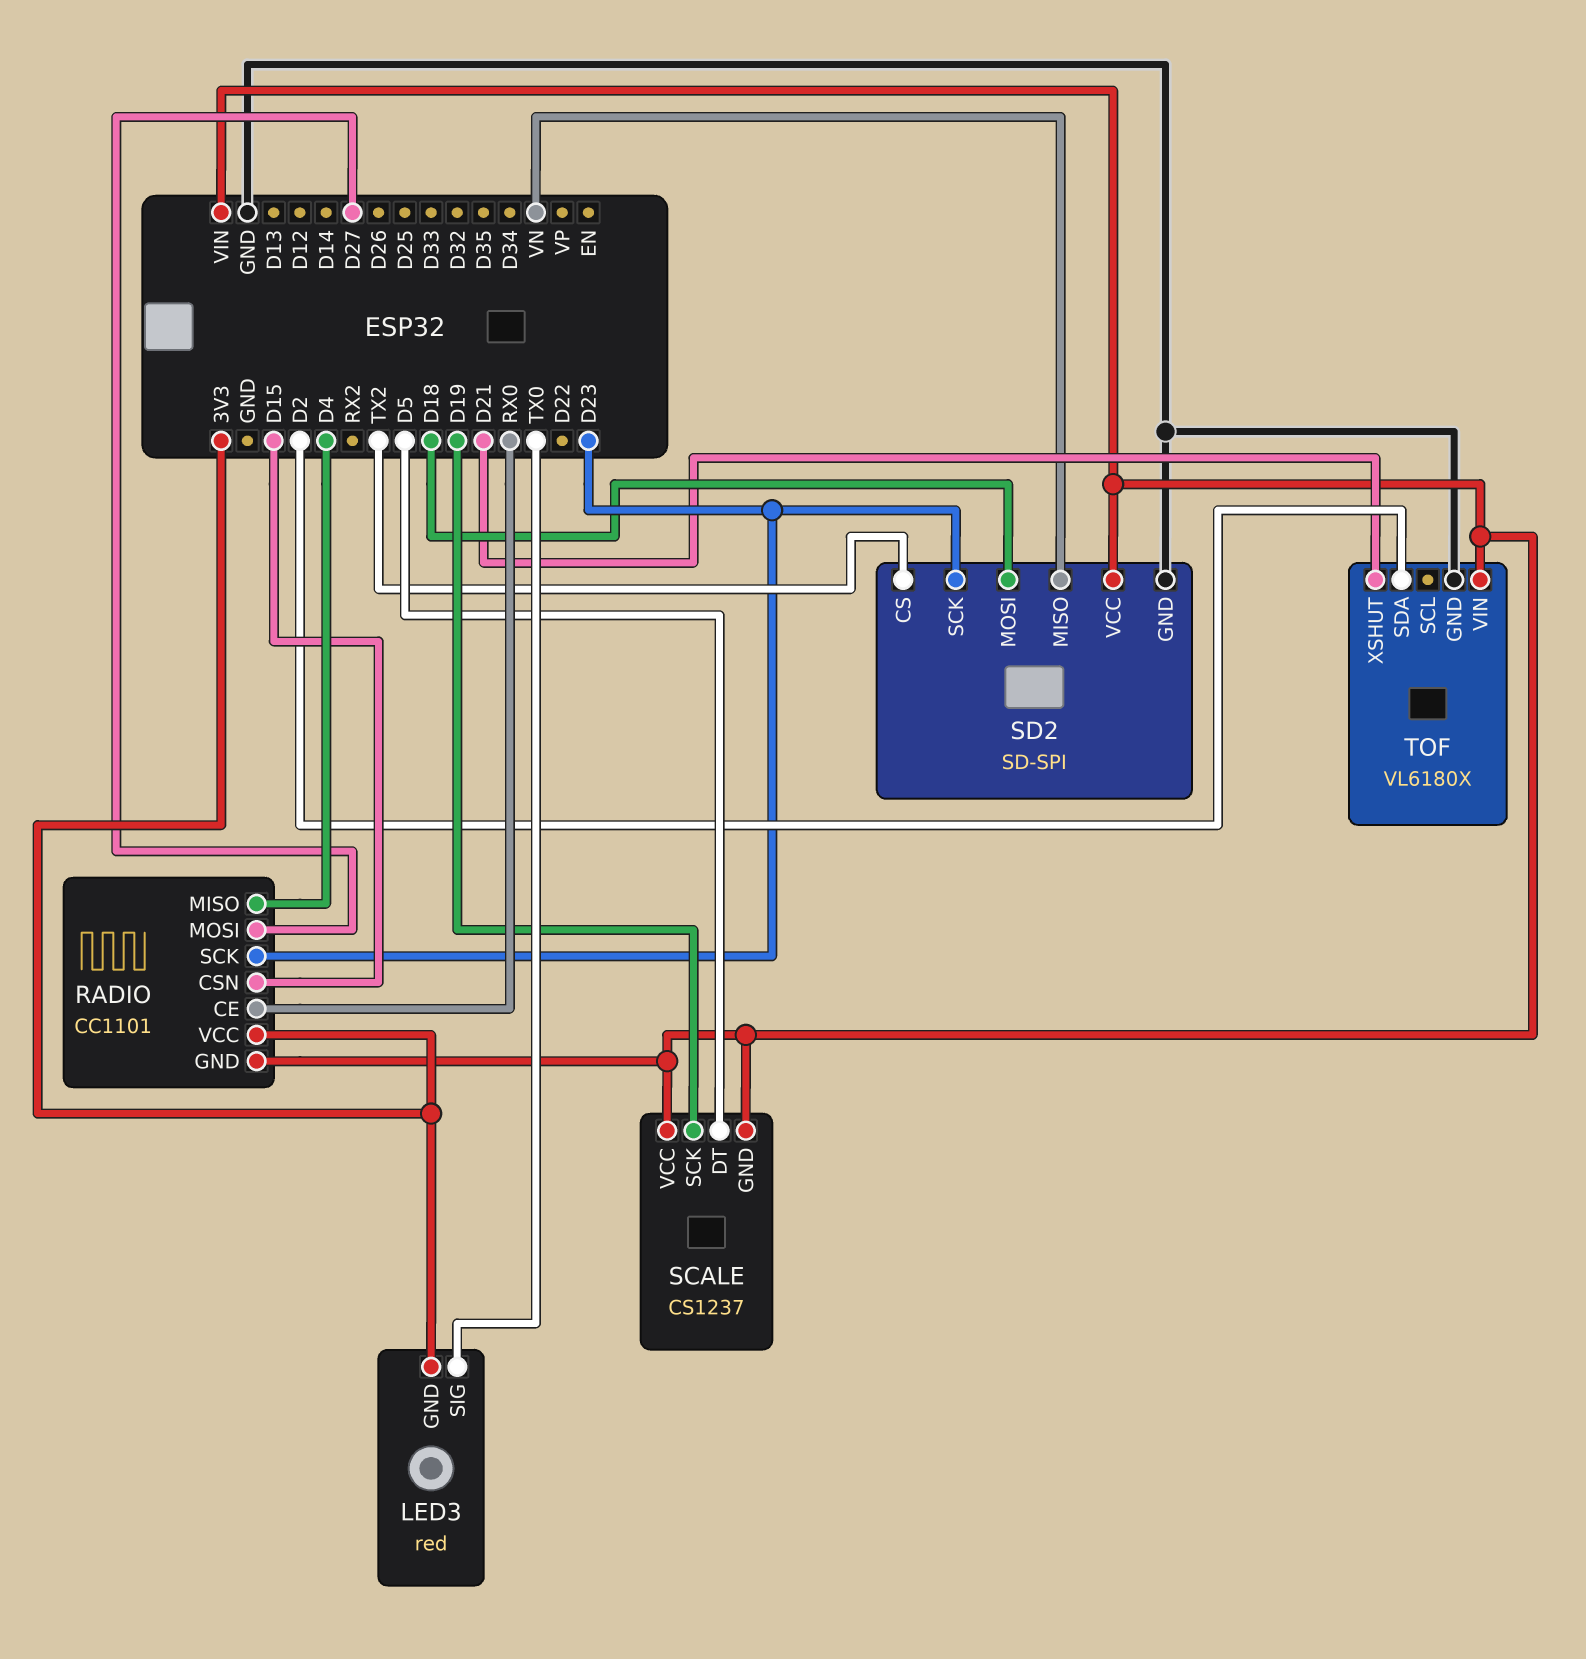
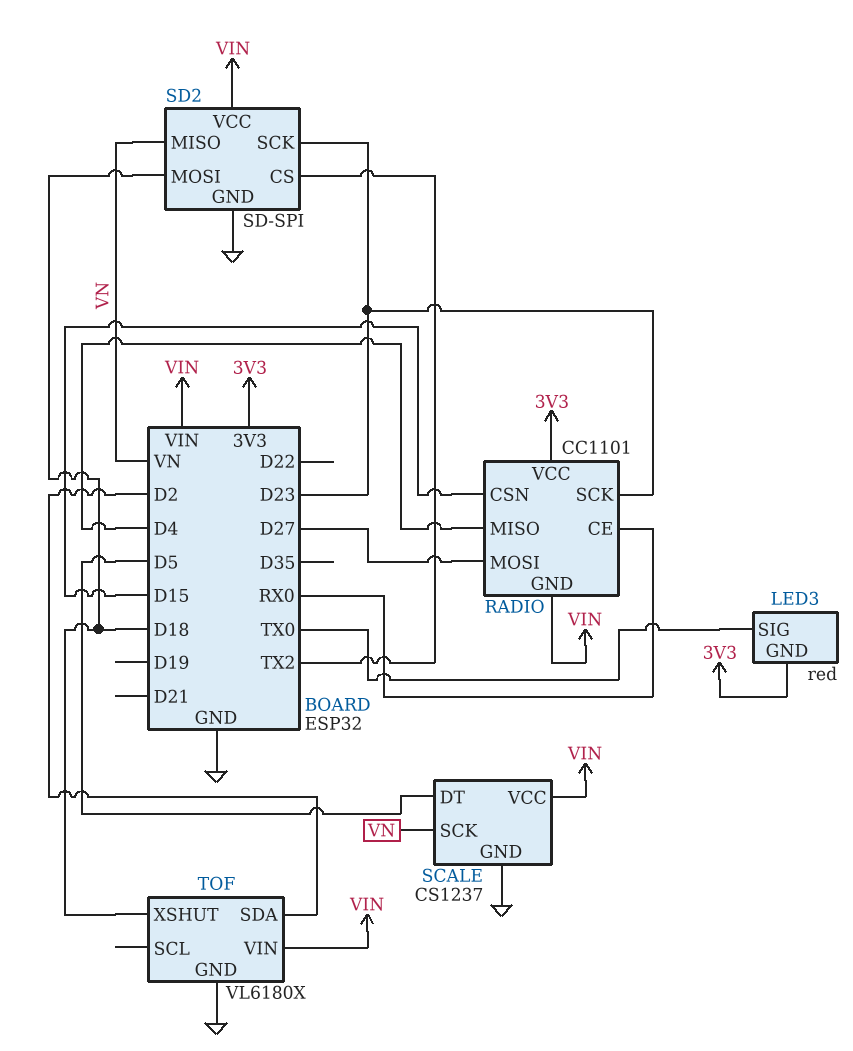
SCALE pin GND: VIN -> GND
SCALE pin SCK: D19 -> VN
TOF pin XSHUT: D21 -> D18

